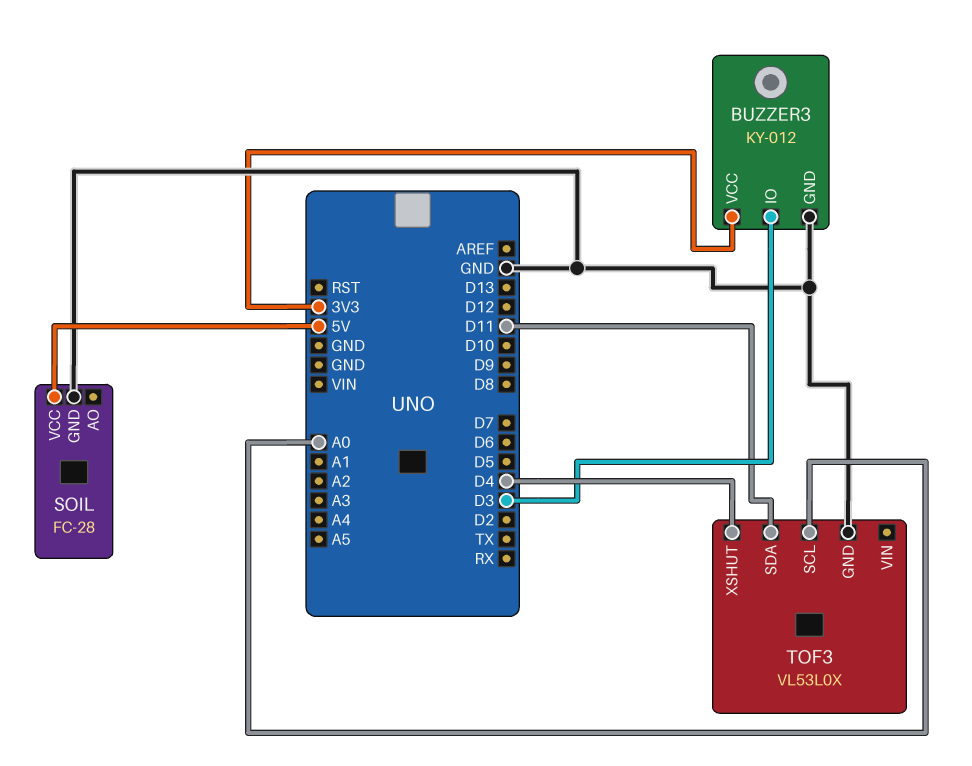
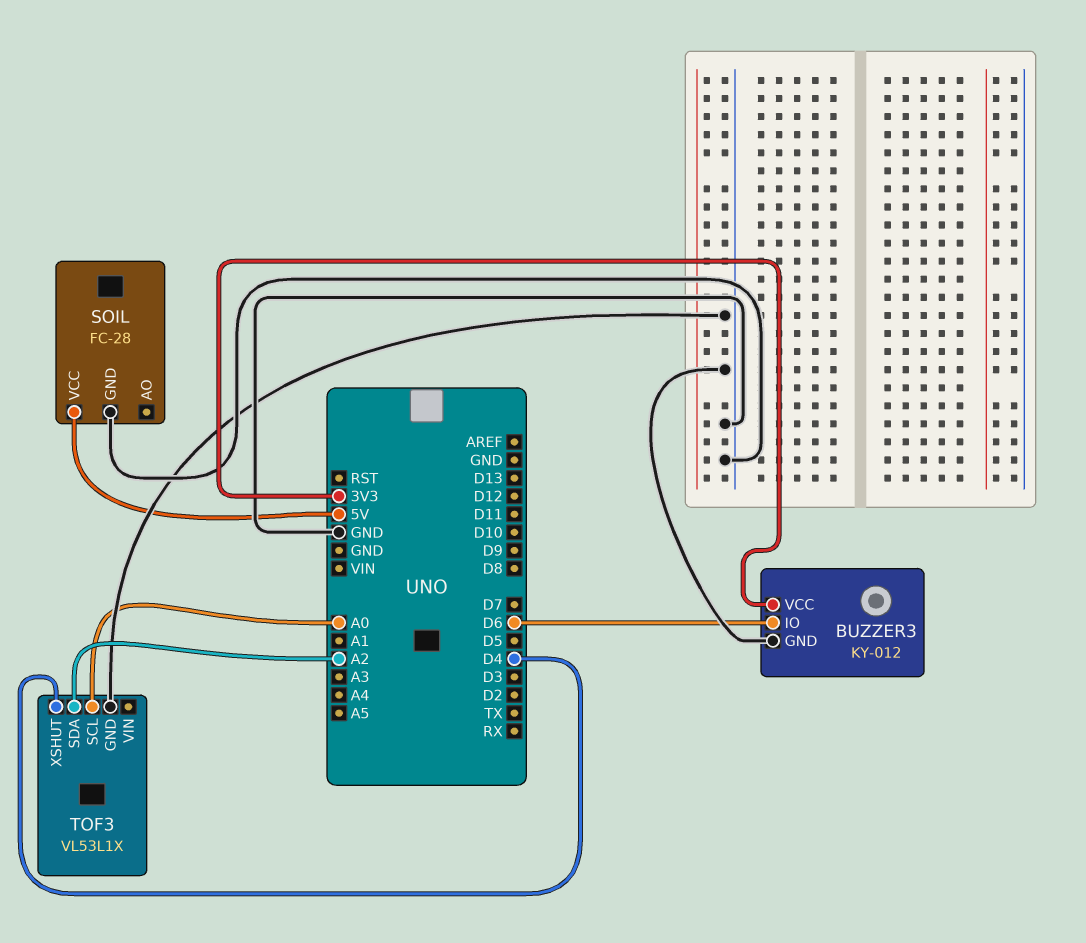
BUZZER3 pin IO: D3 -> D6
TOF3: VL53L0X -> VL53L1X
TOF3 pin SDA: D11 -> A2

